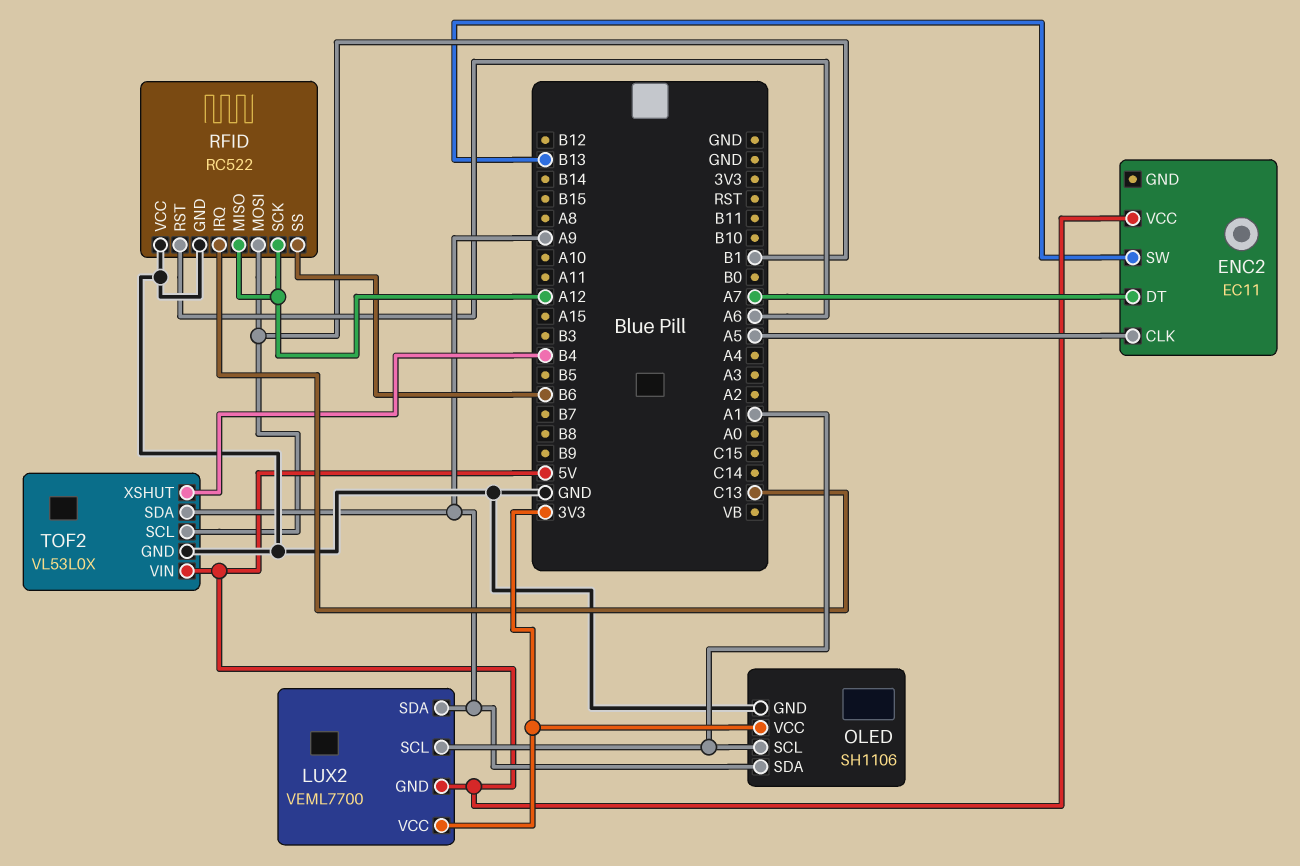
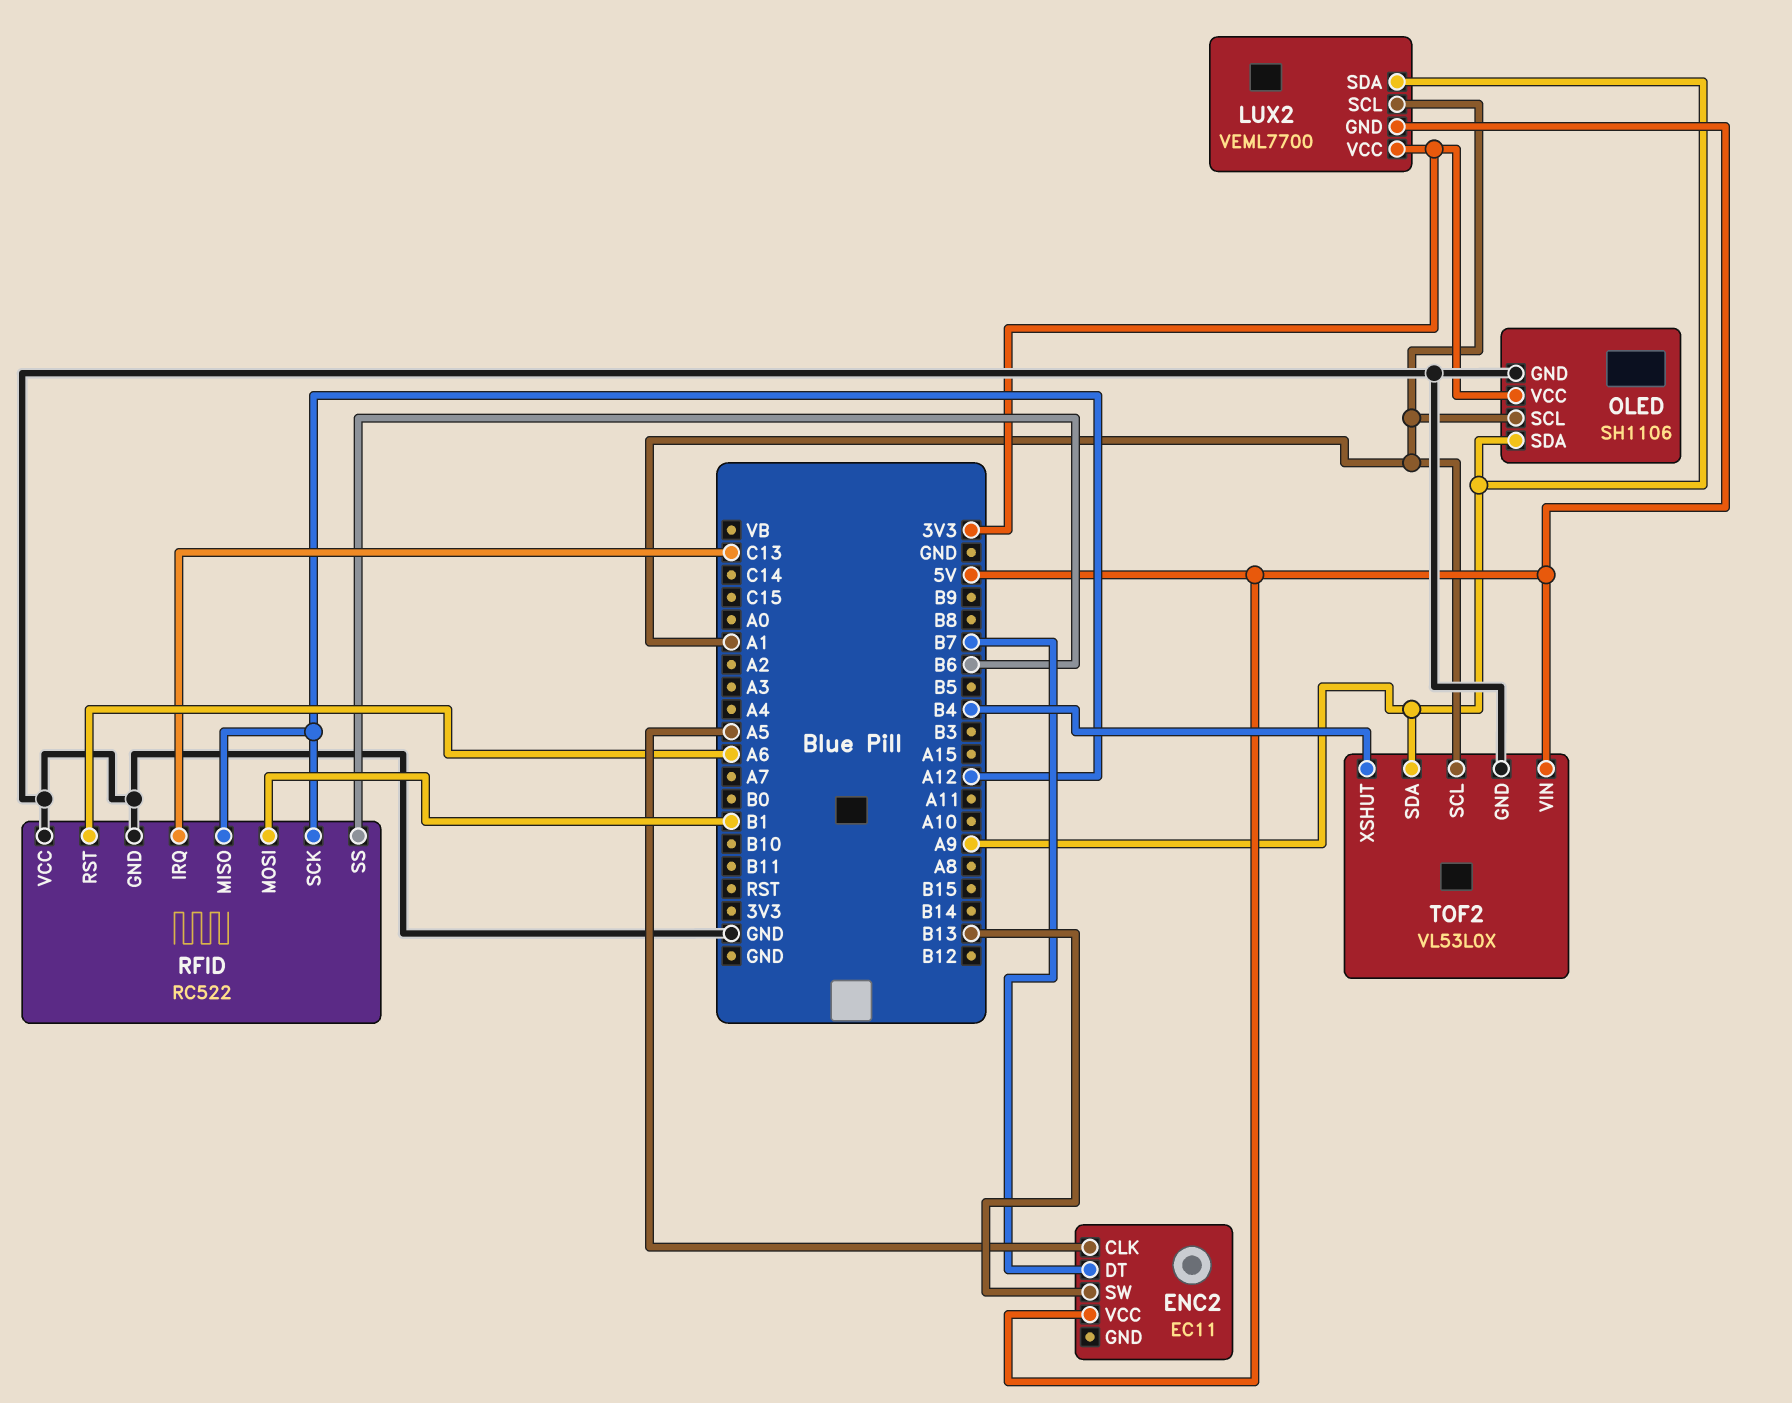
ENC2 pin DT: A7 -> B7
TOF2 pin SCL: B1 -> A1

